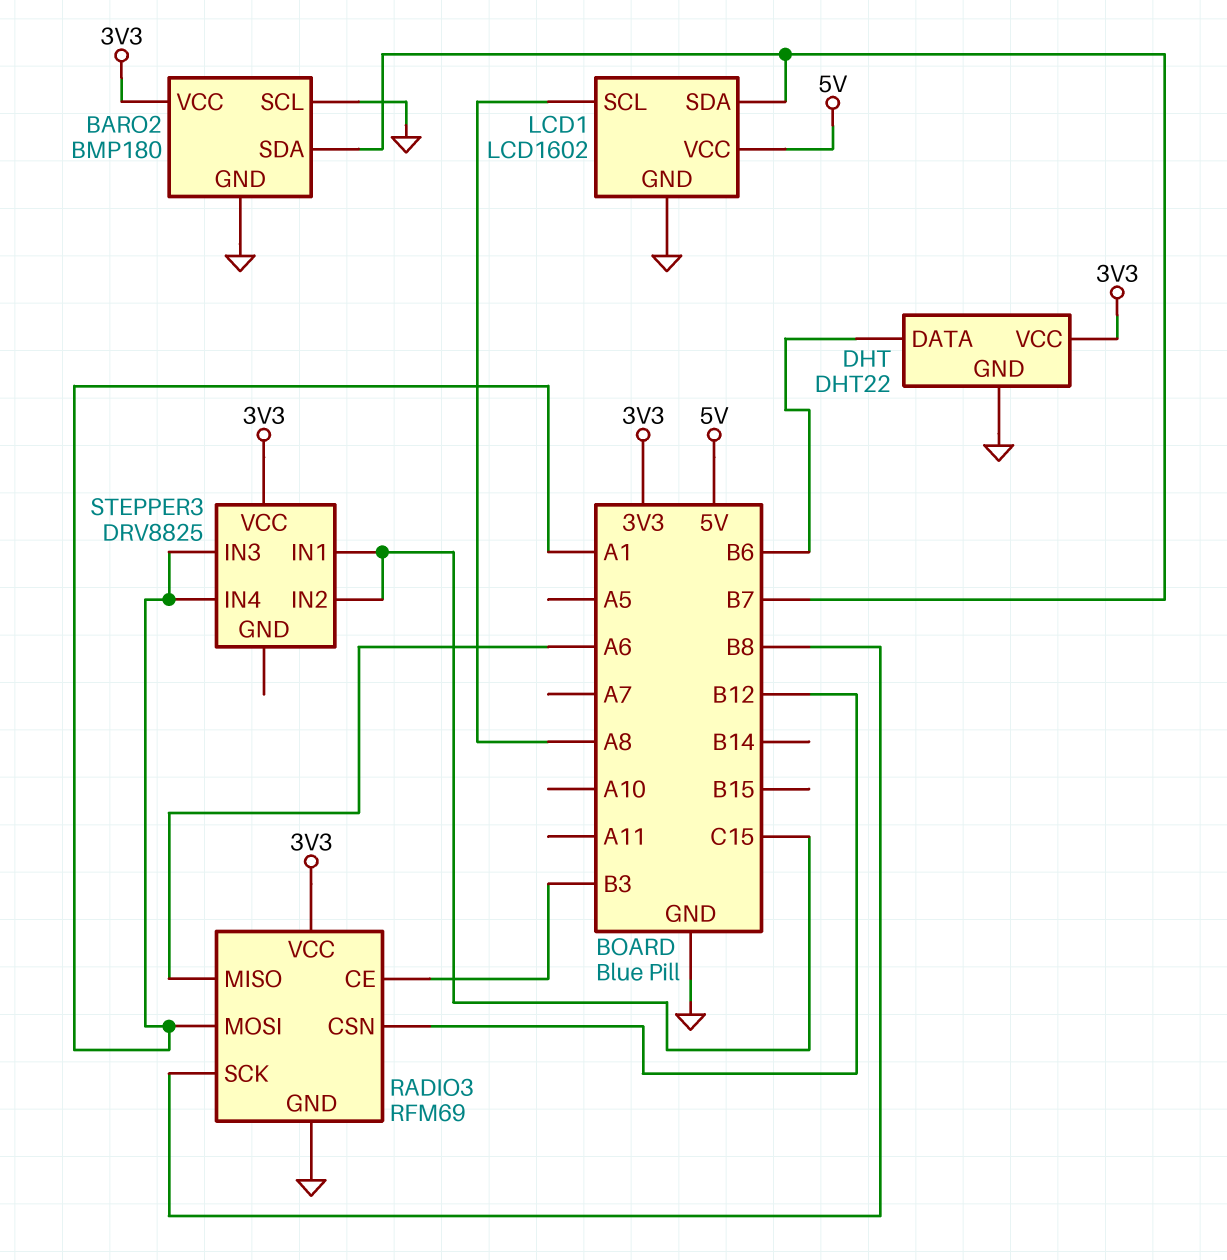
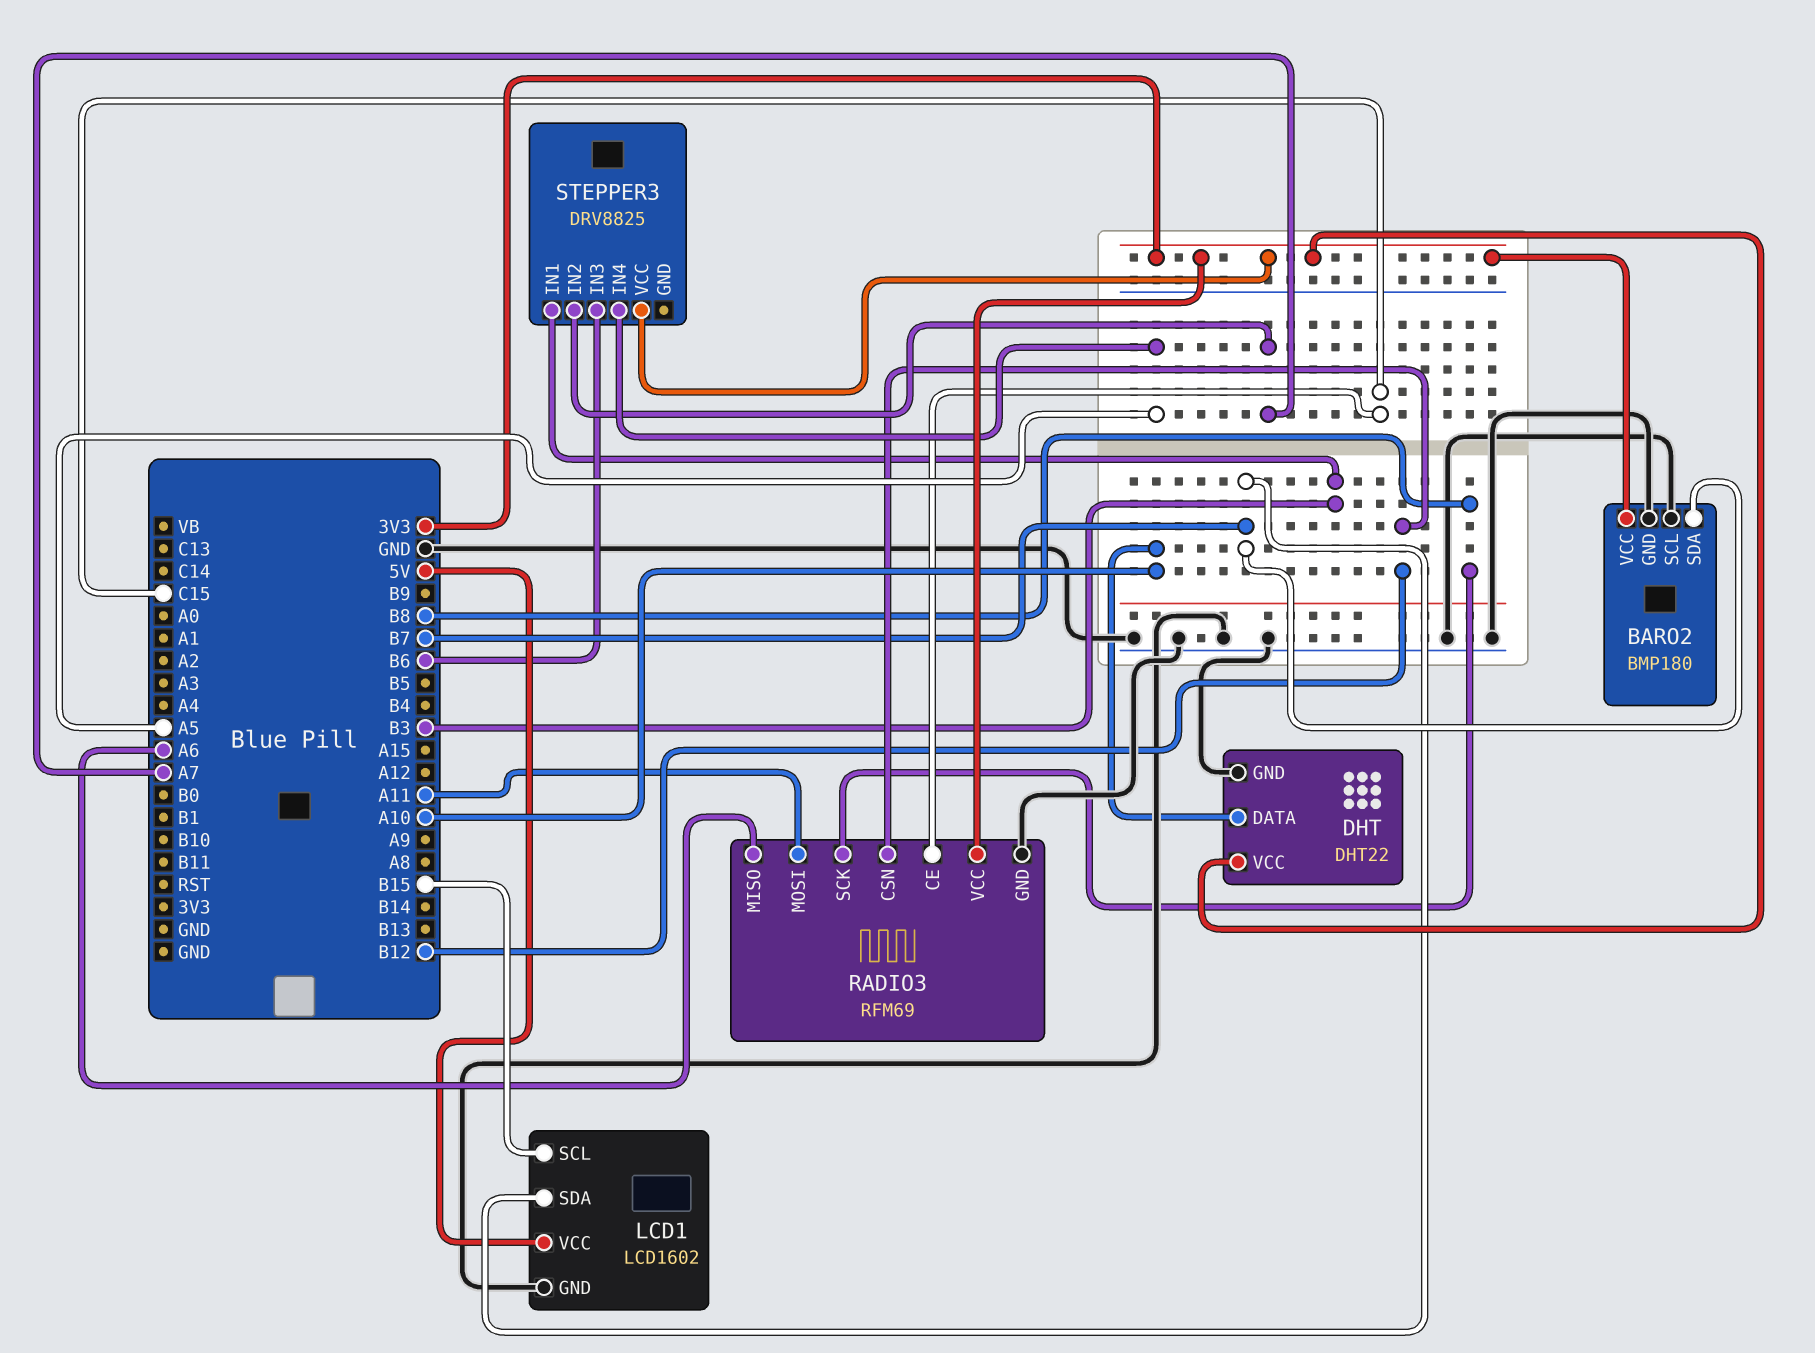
DHT pin DATA: B6 -> A10
LCD1 pin SCL: A8 -> B15
RADIO3 pin CE: B3 -> C15
RADIO3 pin MOSI: A1 -> A11
STEPPER3 pin IN1: C15 -> B3
STEPPER3 pin IN2: C15 -> A7
STEPPER3 pin IN3: A1 -> B6
STEPPER3 pin IN4: A1 -> A5

